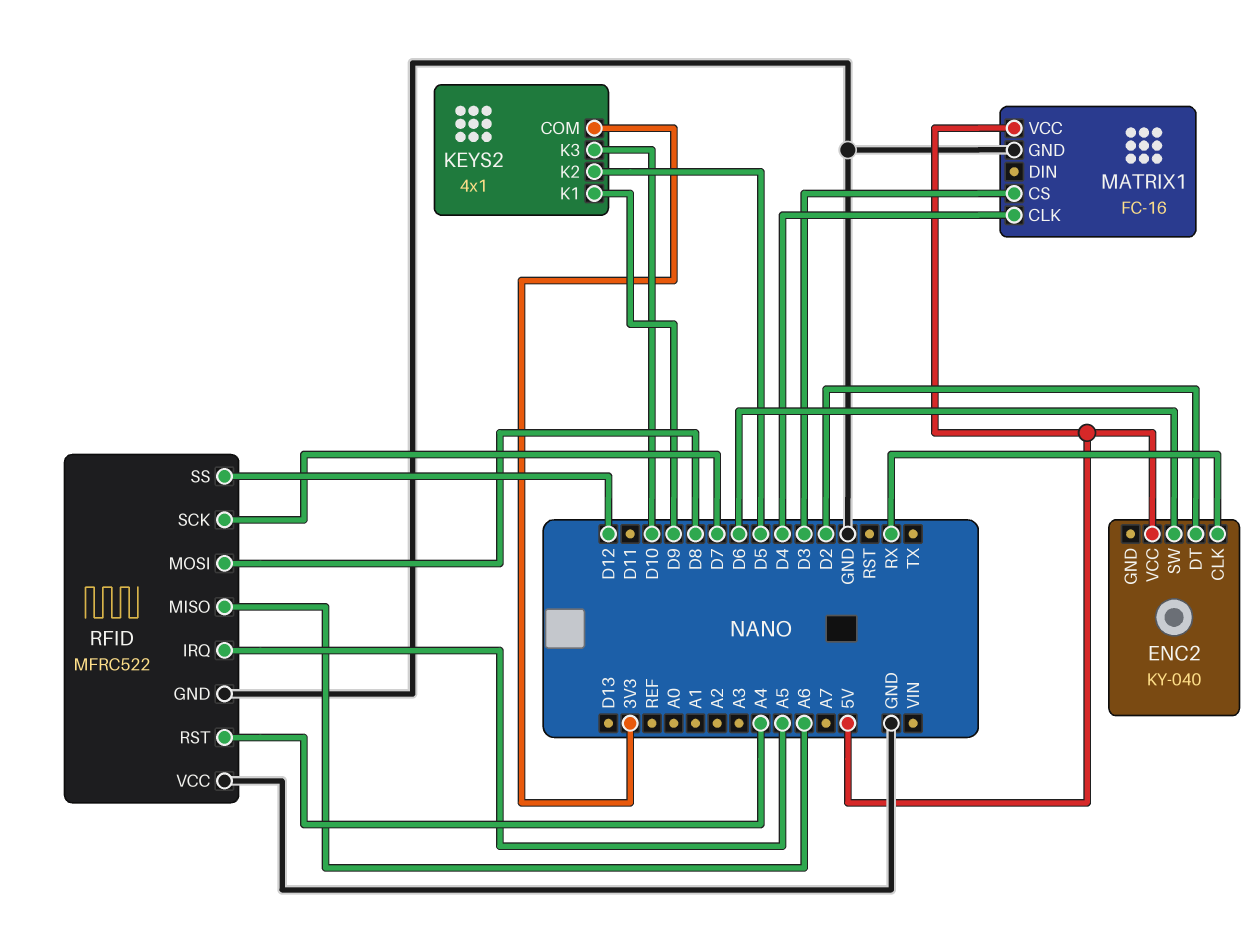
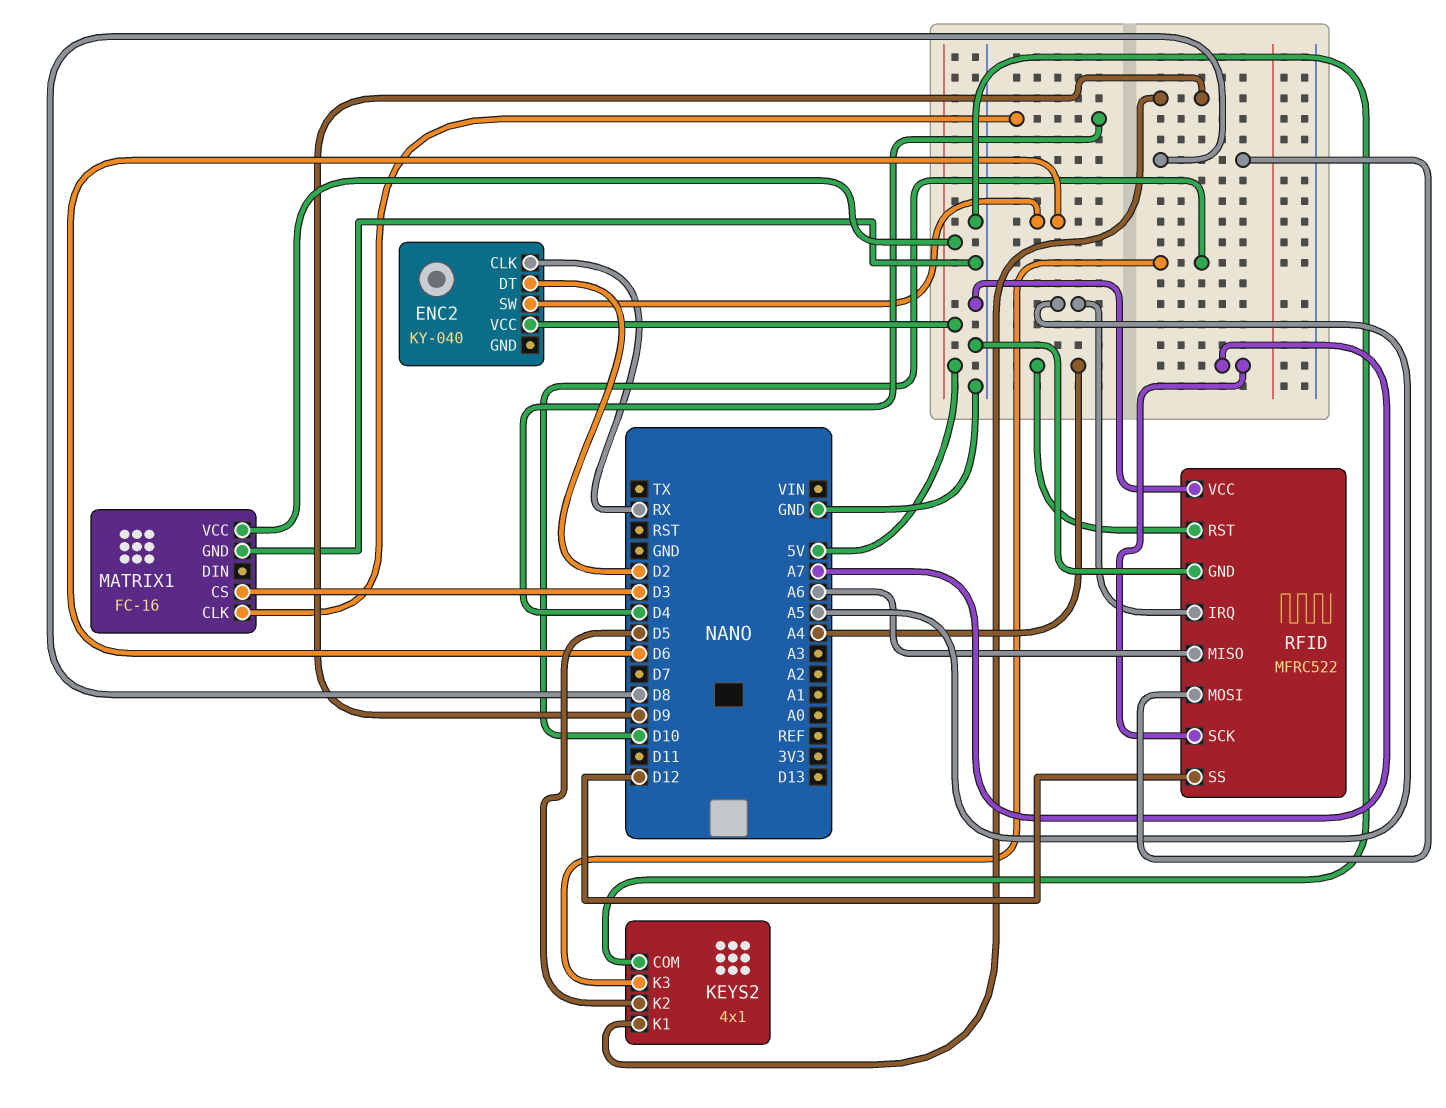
KEYS2 pin COM: 3V3 -> GND
RFID pin SCK: D7 -> A7

